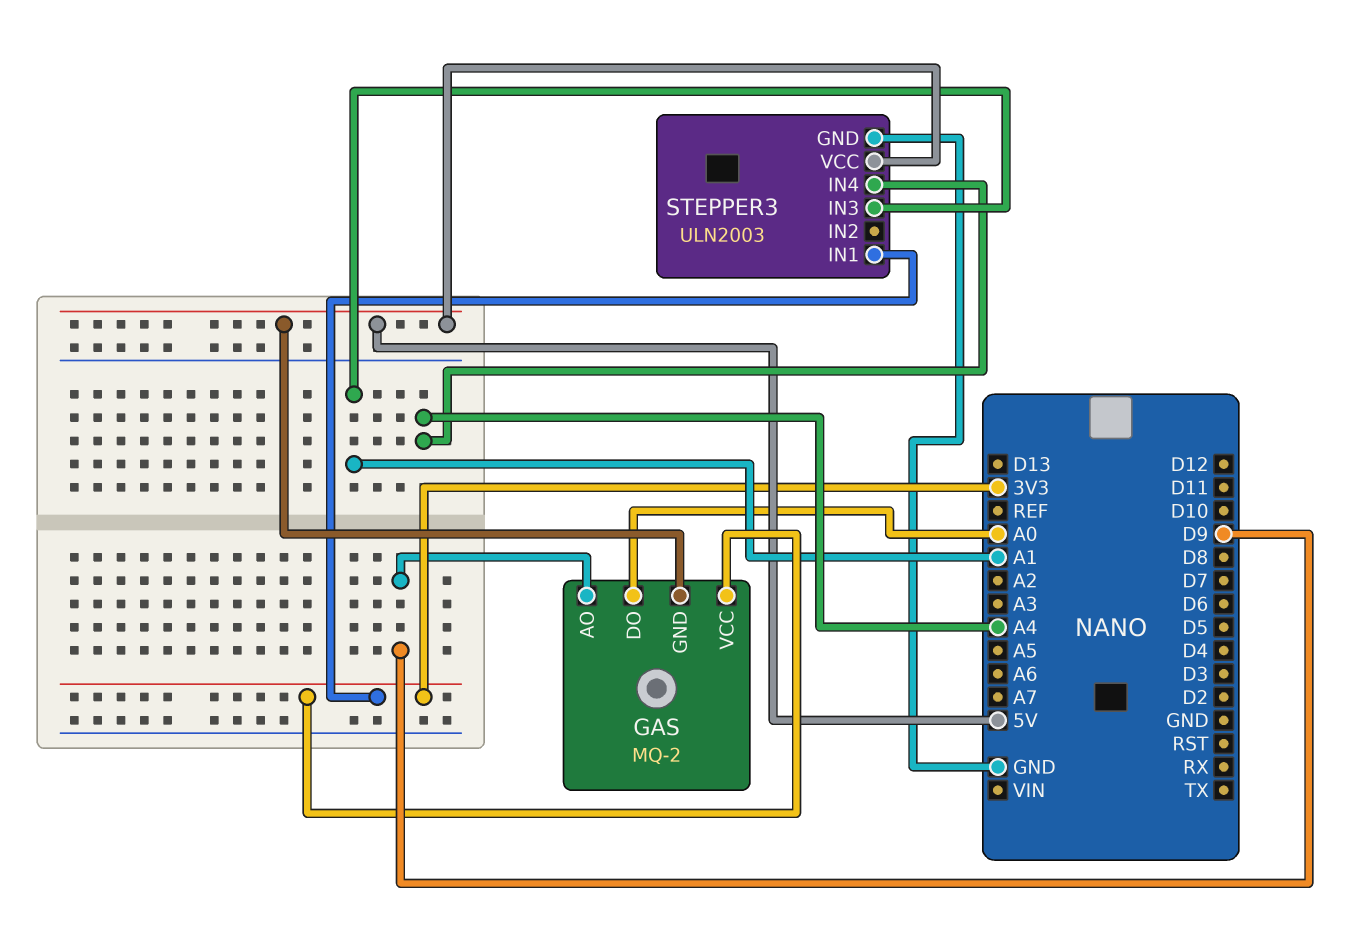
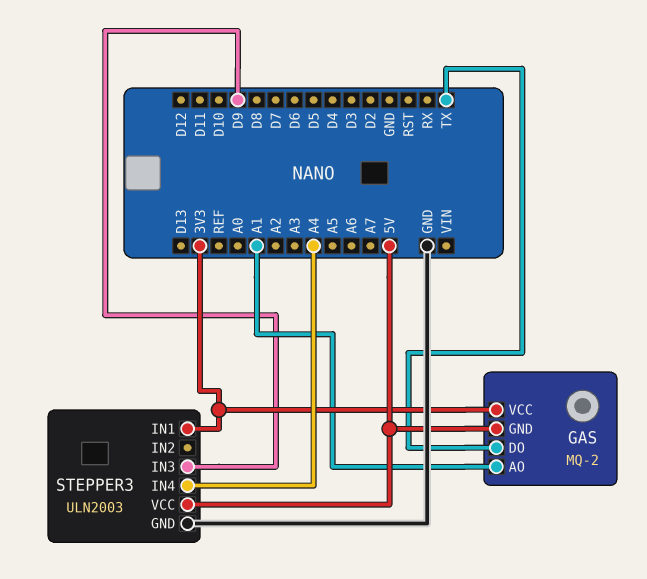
GAS pin AO: D9 -> A1
GAS pin DO: A0 -> TX
STEPPER3 pin IN3: A1 -> D9

